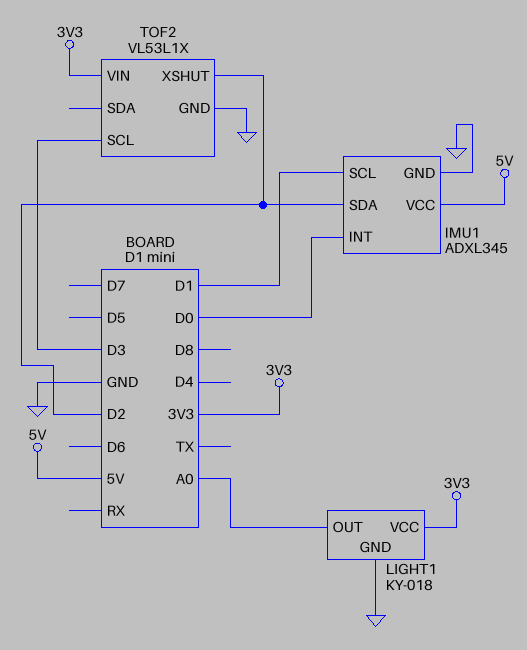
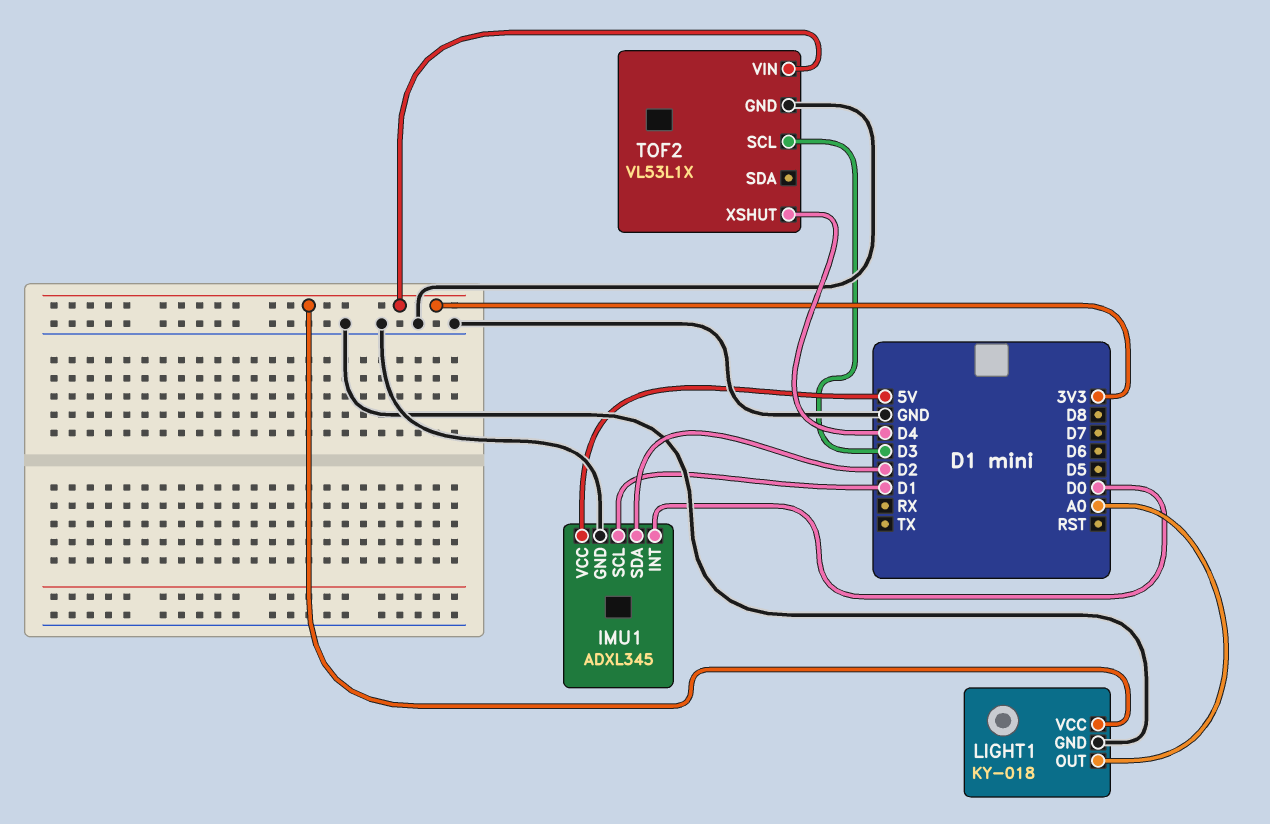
TOF2 pin XSHUT: D2 -> D4

